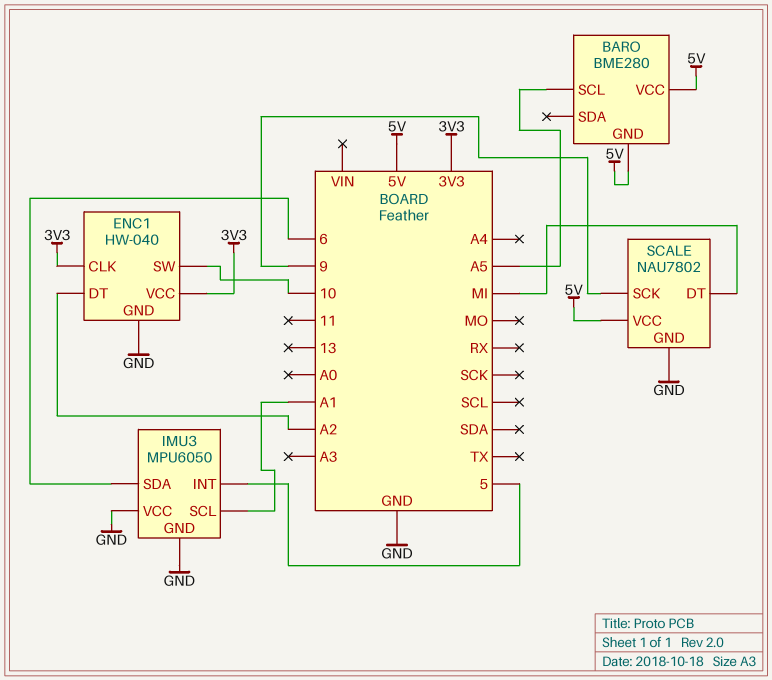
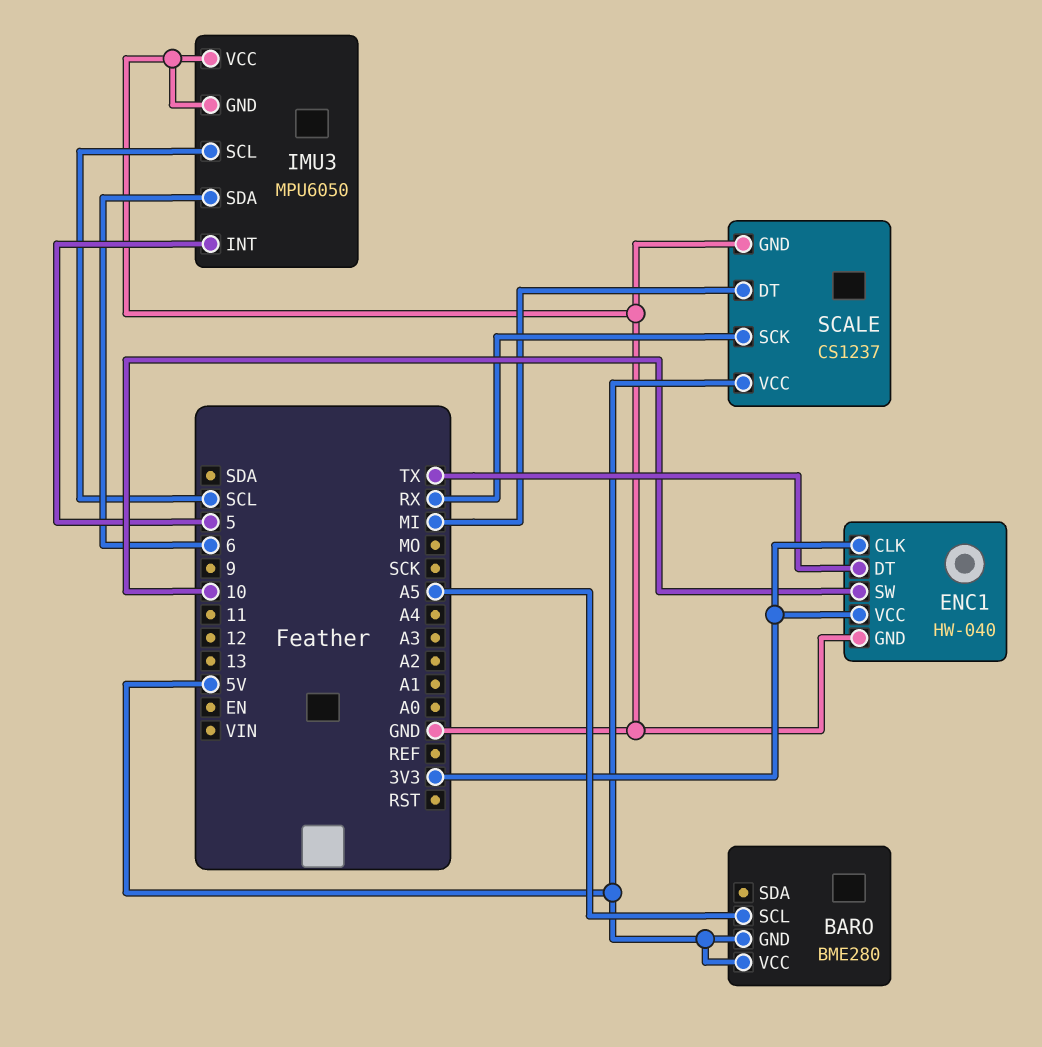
ENC1 pin DT: A2 -> TX
IMU3 pin SCL: A1 -> SCL
SCALE: NAU7802 -> CS1237
SCALE pin SCK: 9 -> RX

